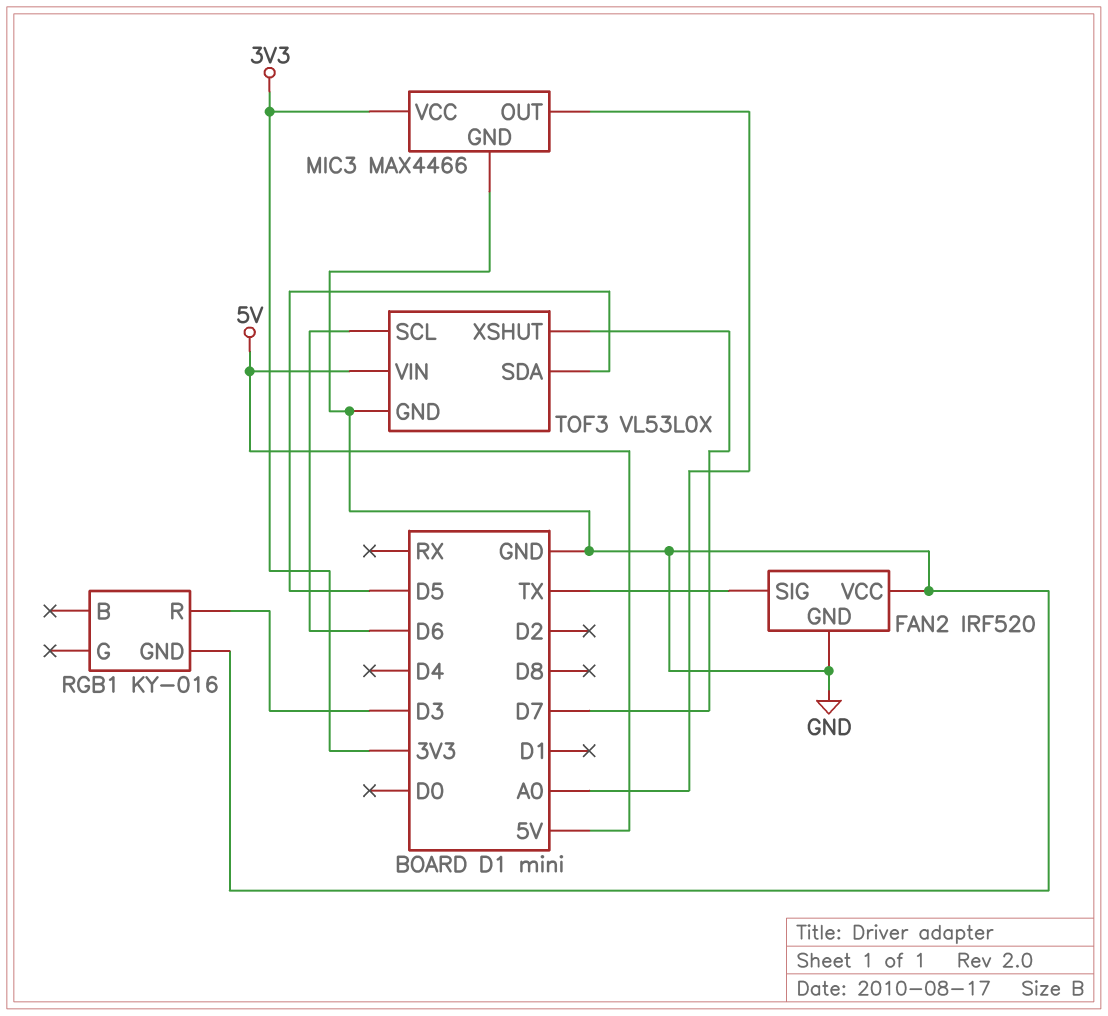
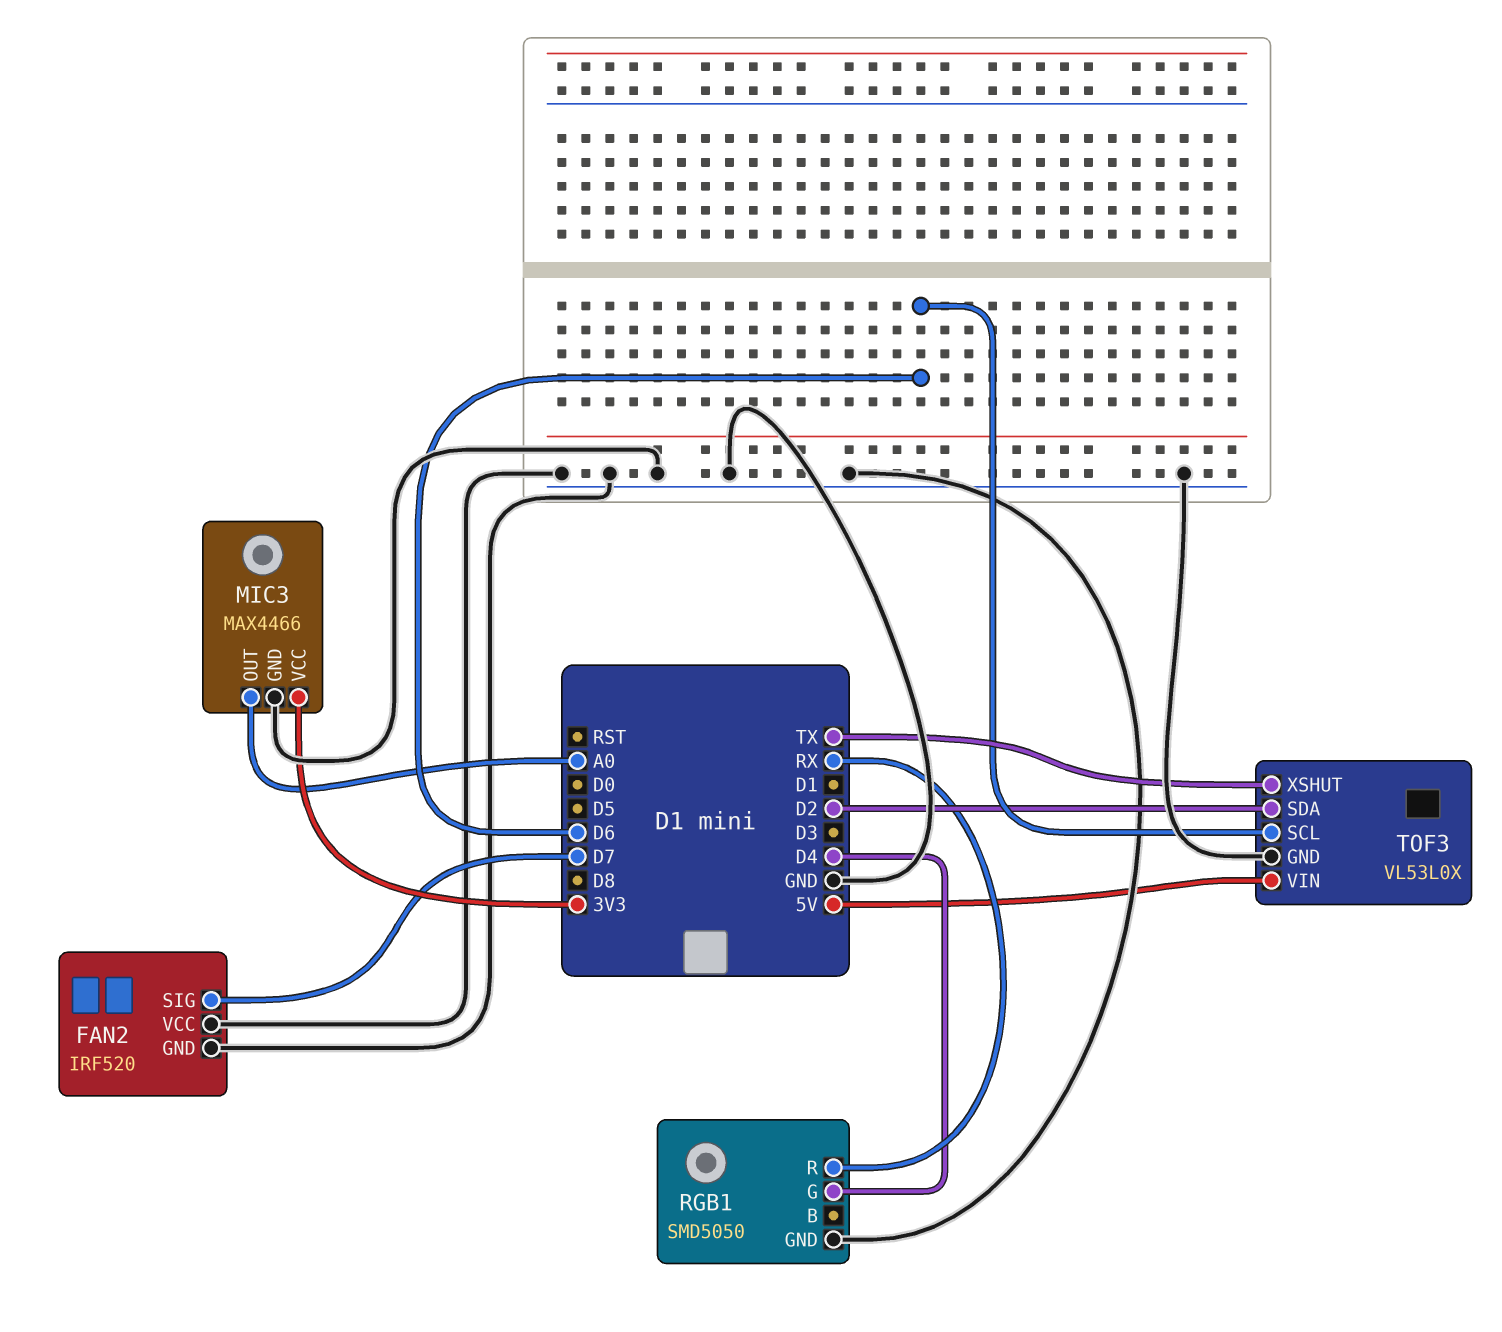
FAN2 pin SIG: TX -> D7
RGB1: KY-016 -> SMD5050
RGB1 pin G: none -> D4
RGB1 pin R: D3 -> RX
TOF3 pin SDA: D5 -> D2
TOF3 pin XSHUT: D7 -> TX

